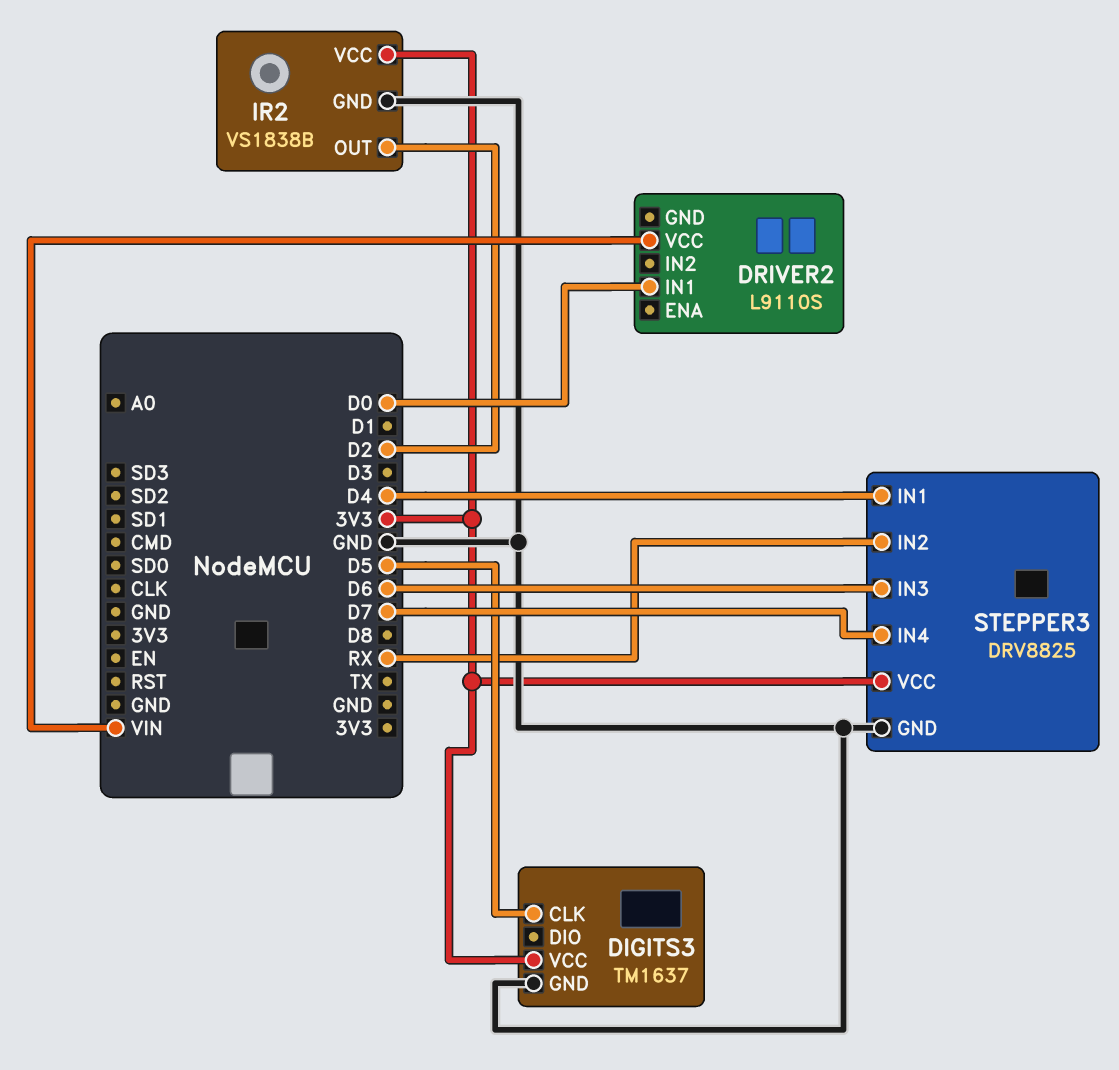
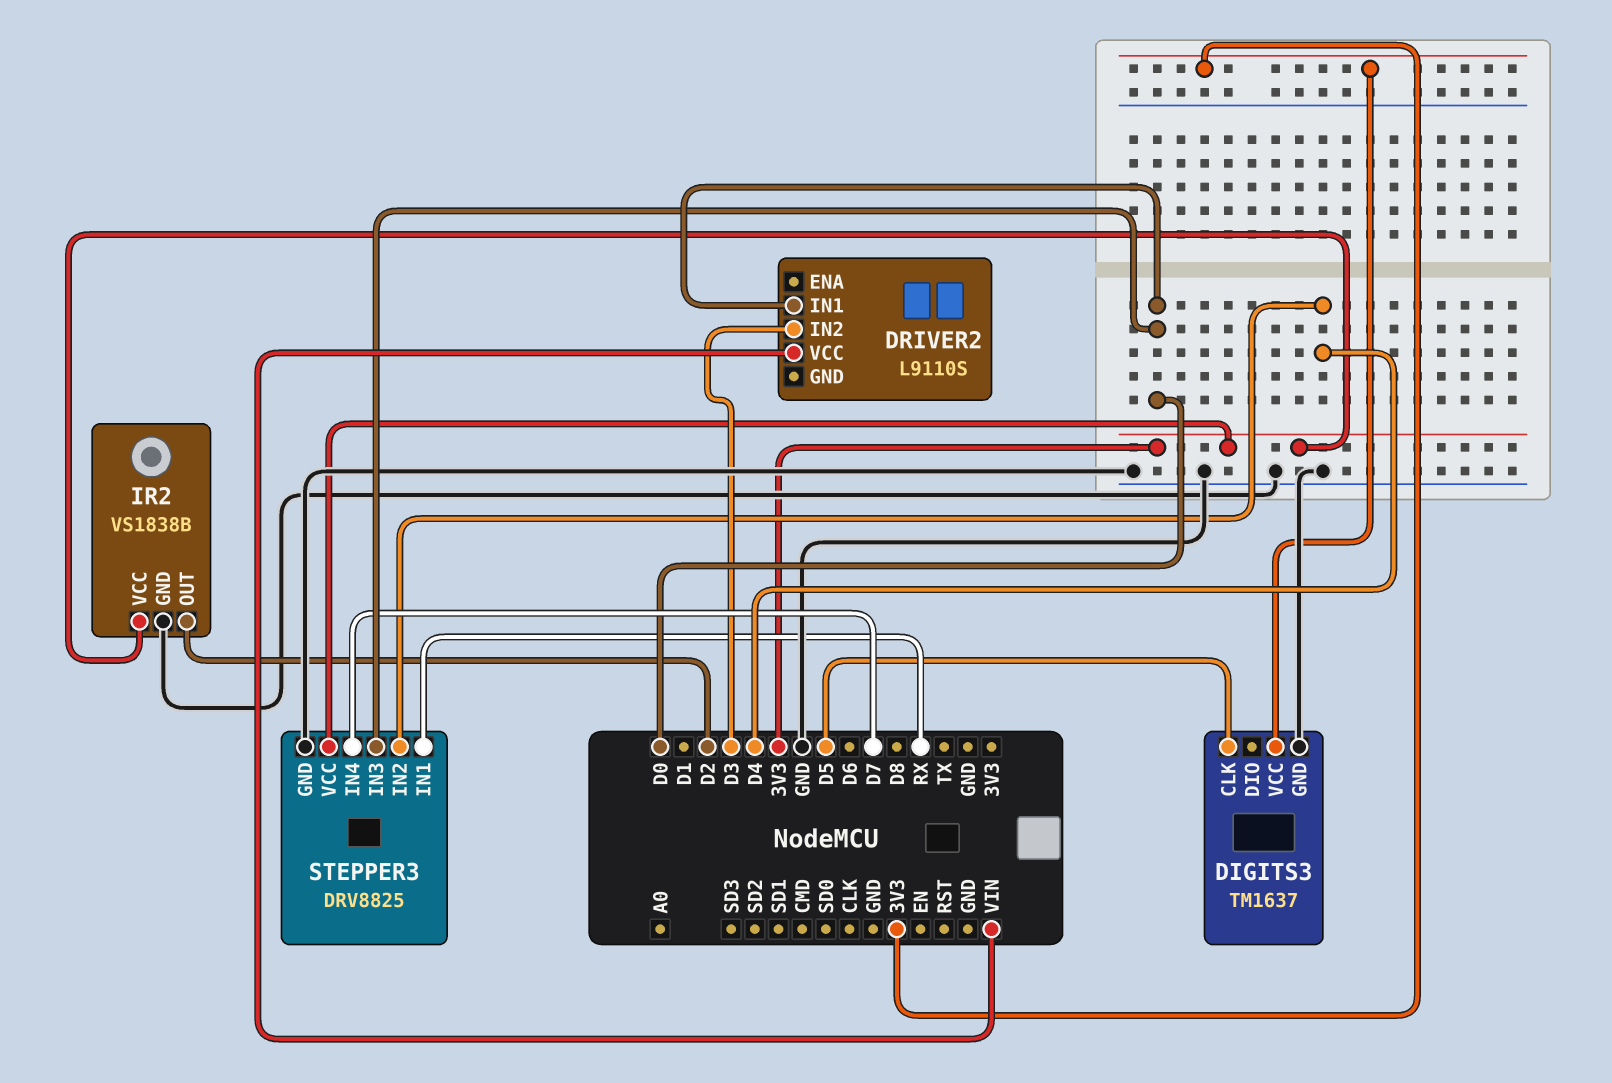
DRIVER2 pin IN2: none -> D3
STEPPER3 pin IN1: D4 -> RX
STEPPER3 pin IN2: RX -> D4
STEPPER3 pin IN3: D6 -> D0

